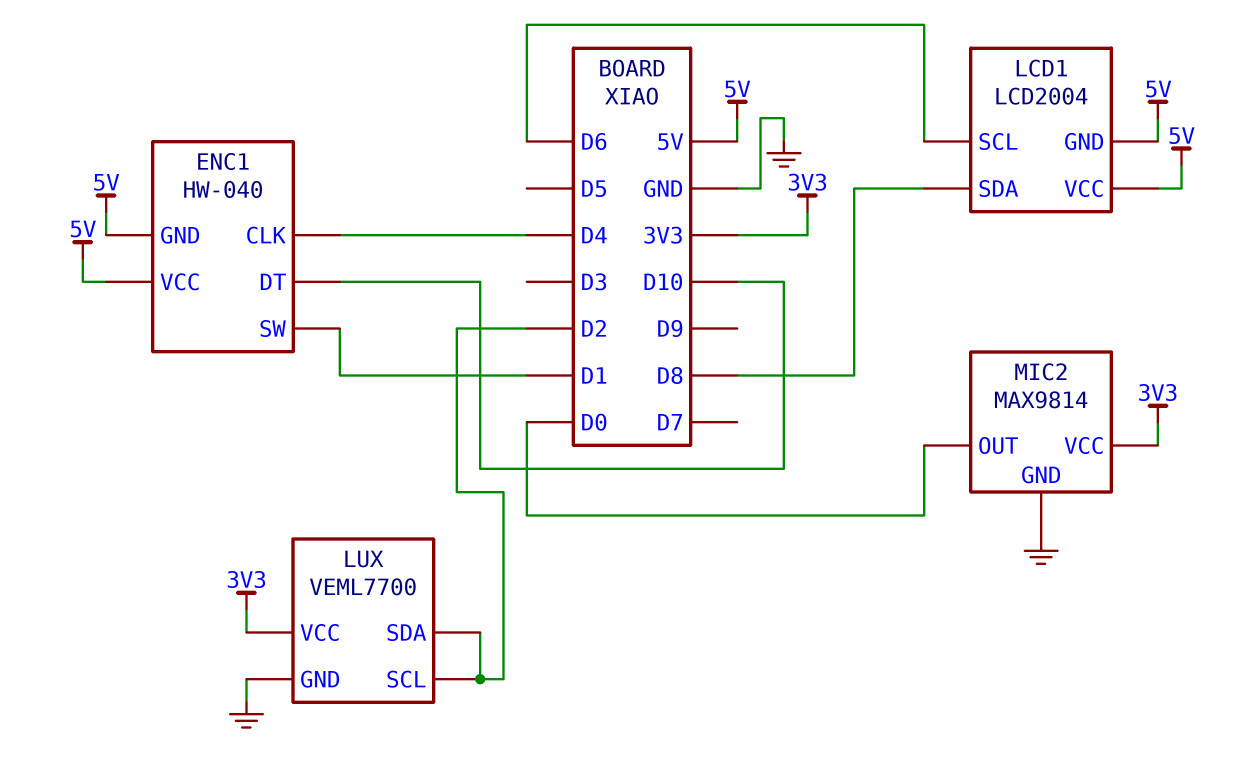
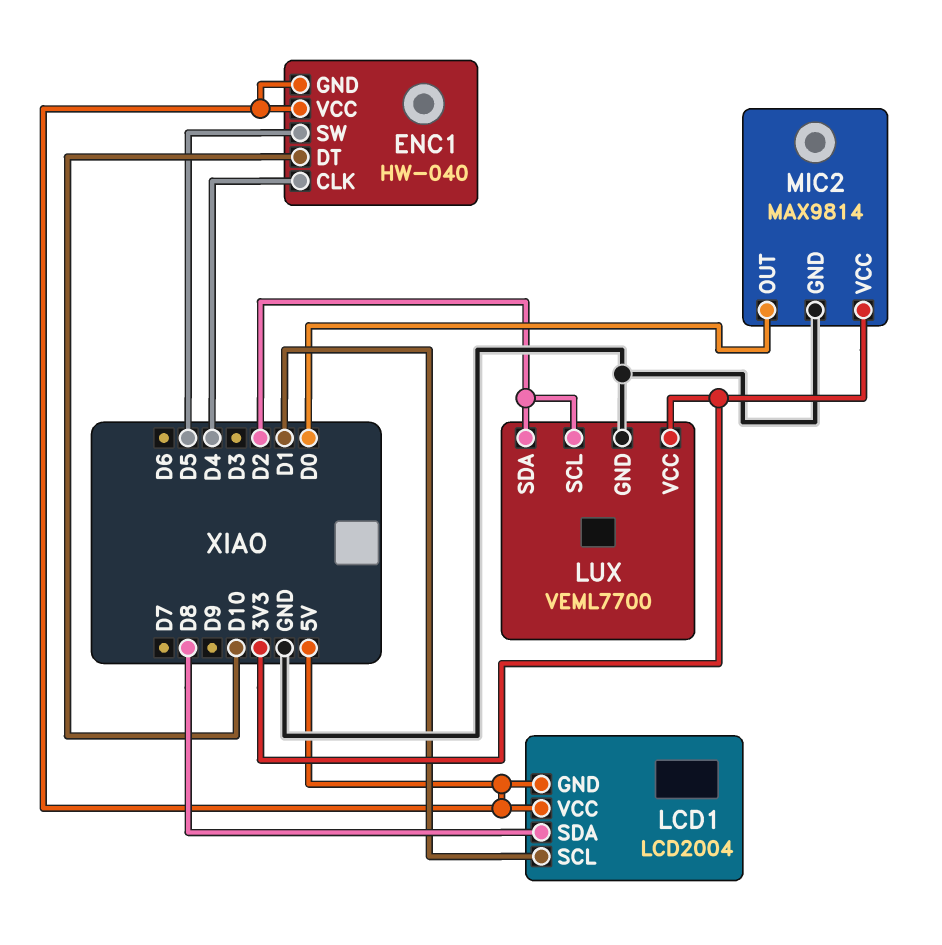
ENC1 pin SW: D1 -> D5
LCD1 pin SCL: D6 -> D1

